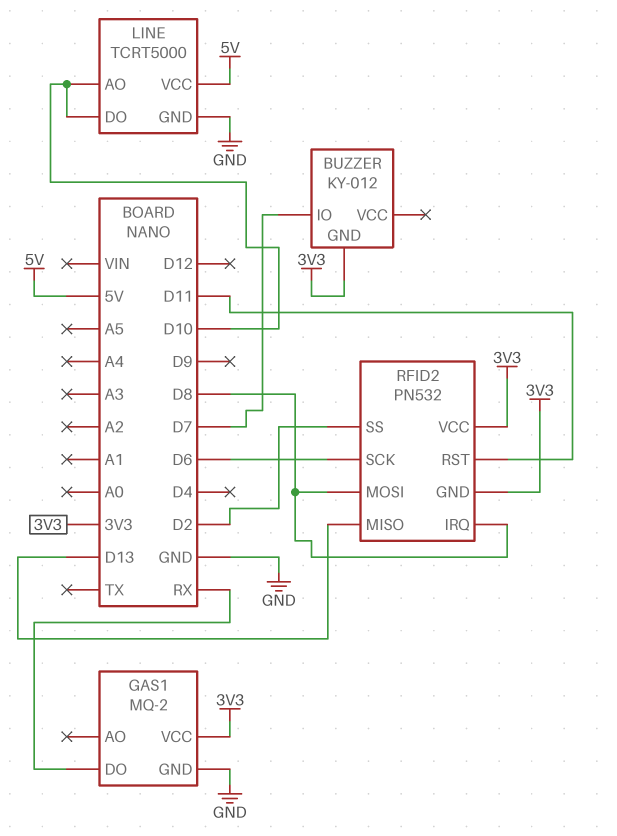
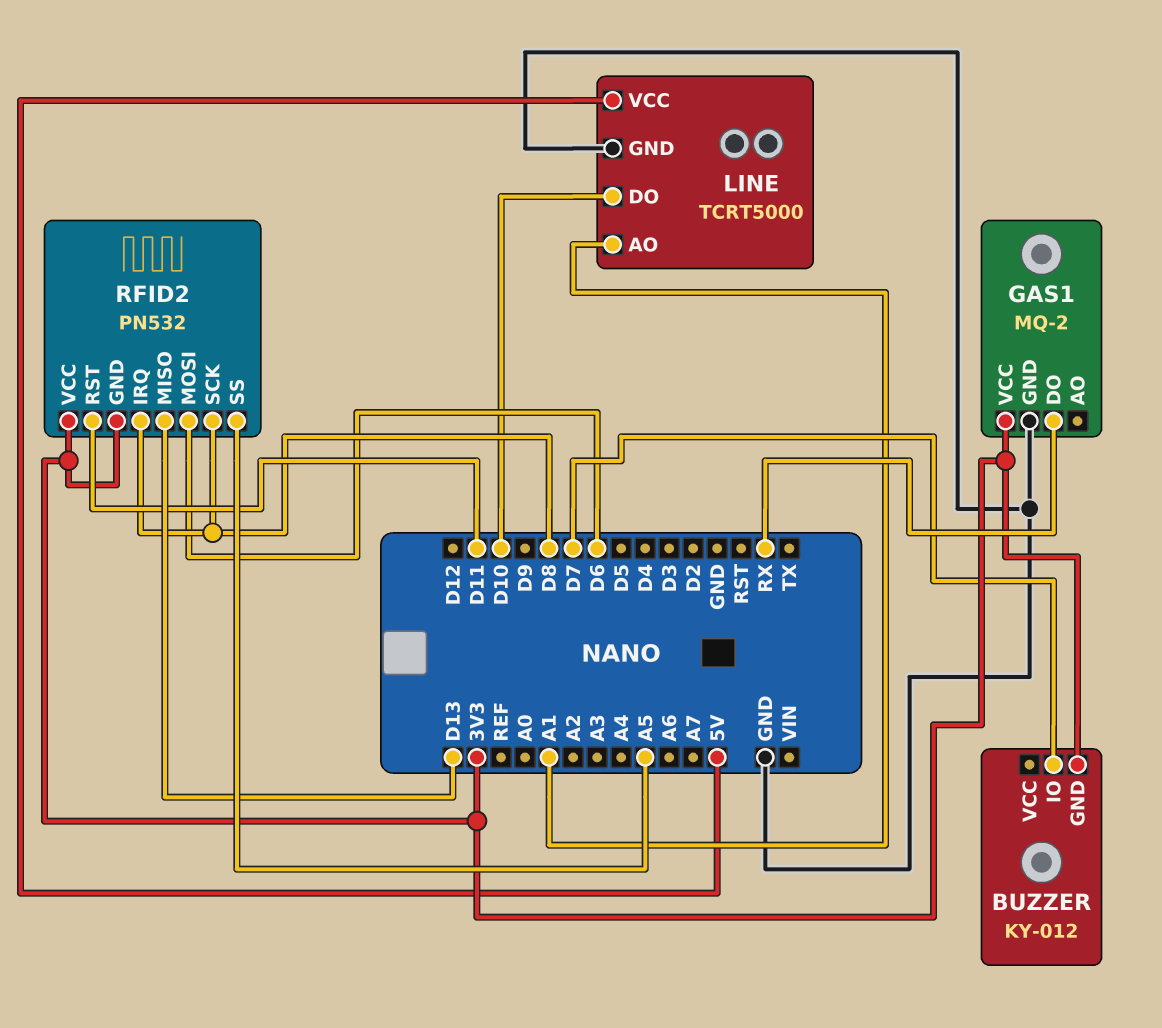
LINE pin AO: D10 -> A1
RFID2 pin MOSI: D8 -> D6
RFID2 pin SCK: D6 -> D8
RFID2 pin SS: D2 -> A5

